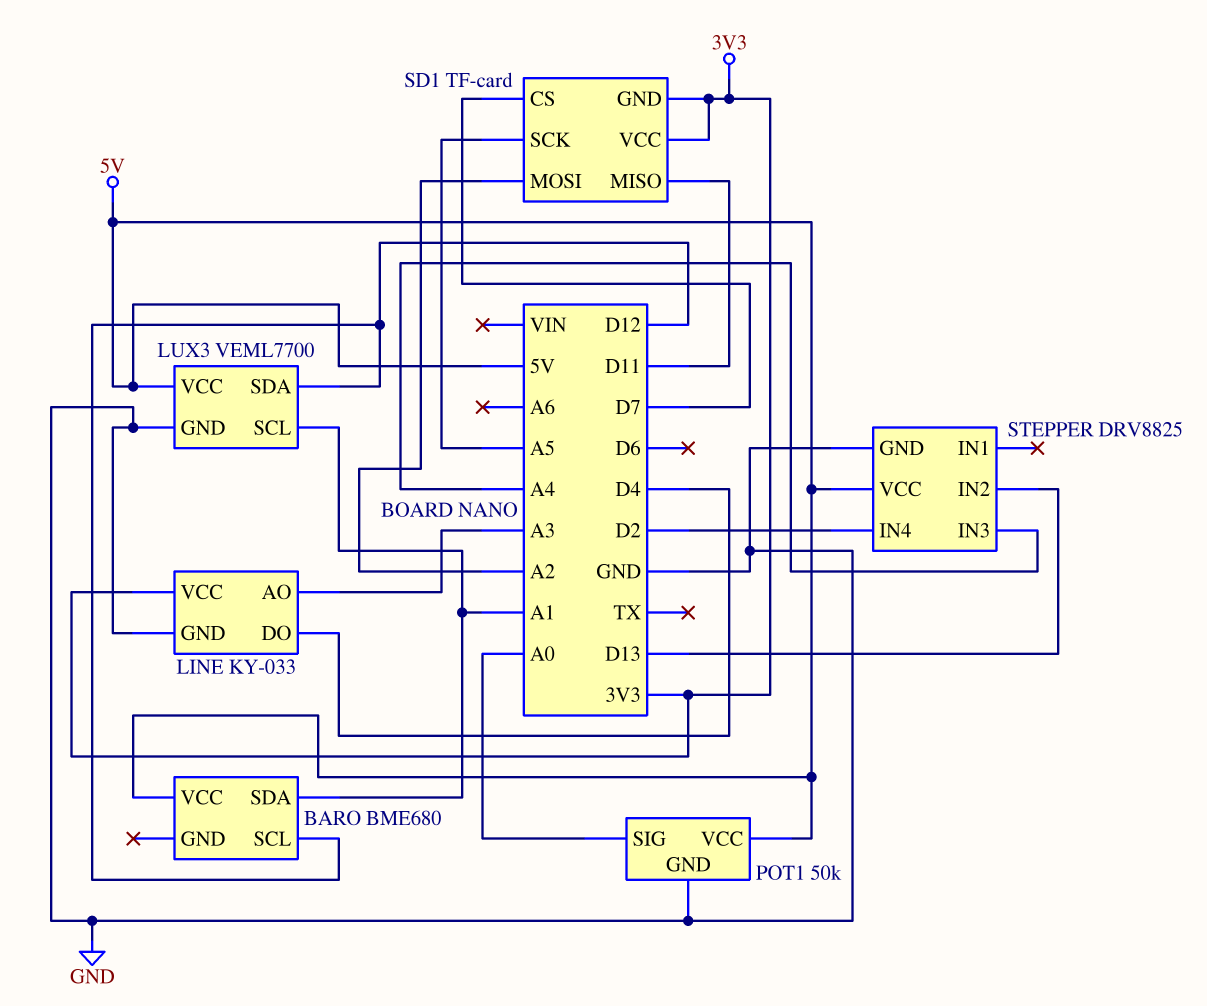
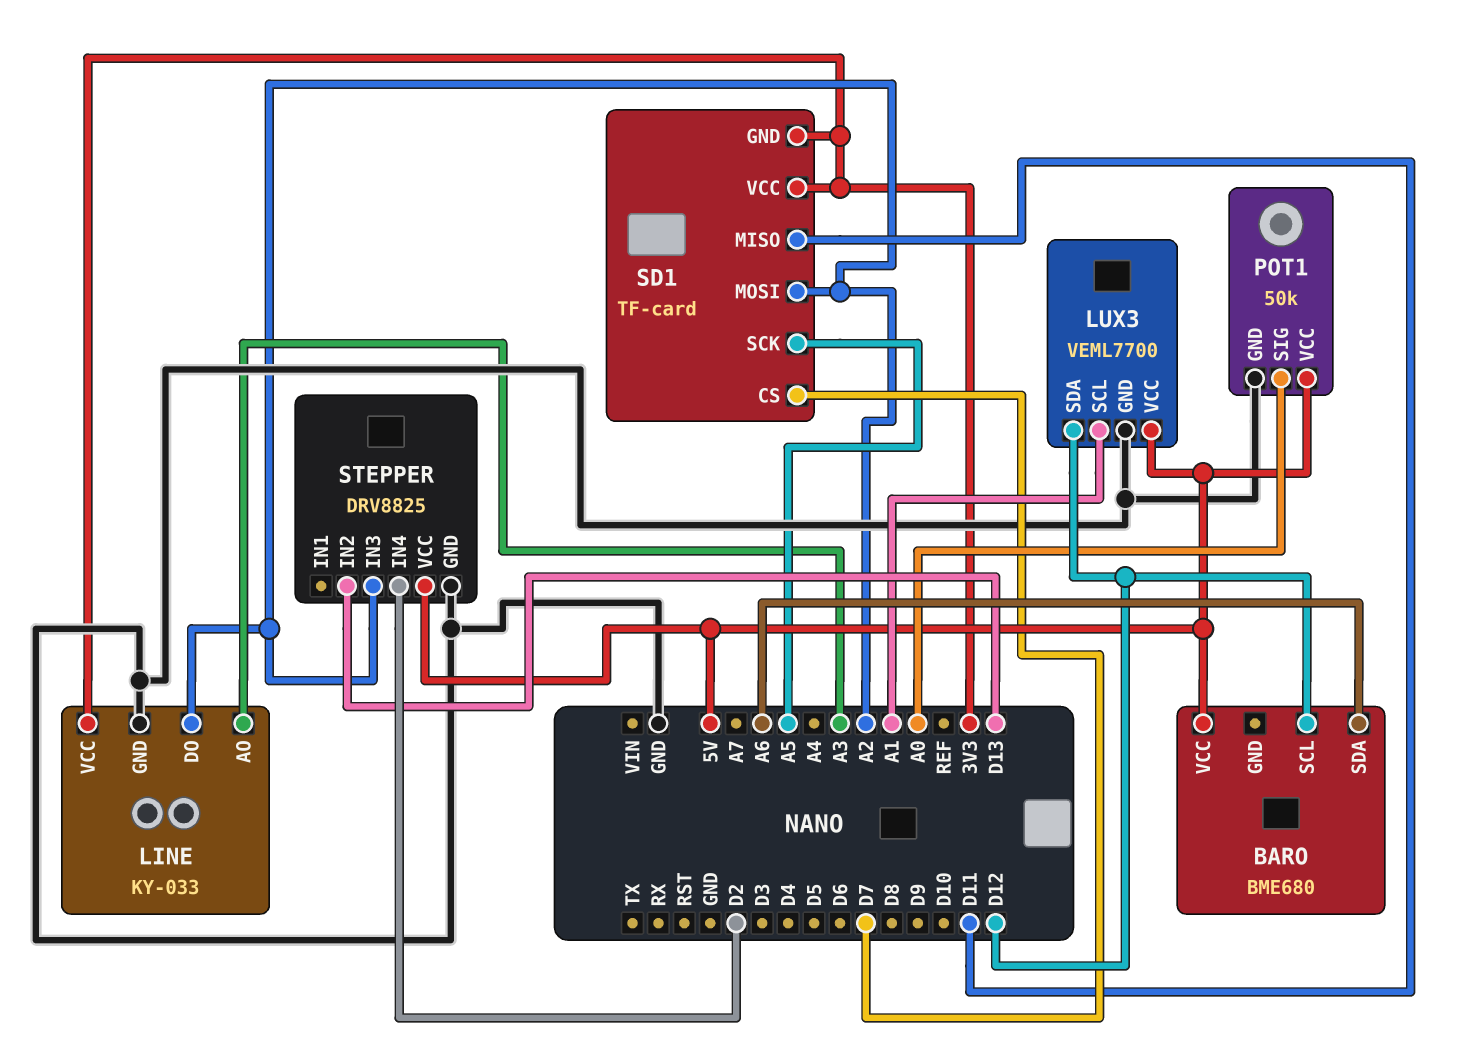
BARO pin SDA: A1 -> A6
LINE pin DO: D4 -> A2
STEPPER pin IN3: A4 -> A2

